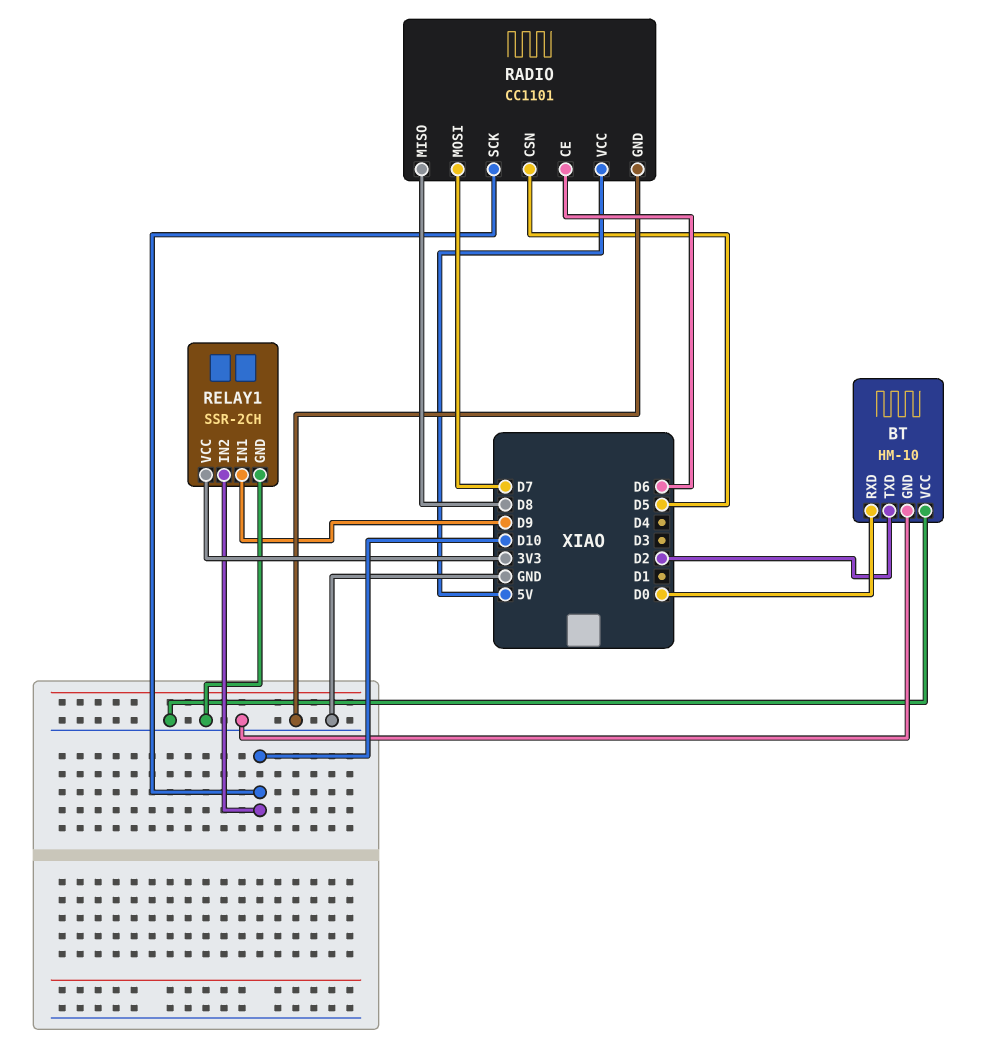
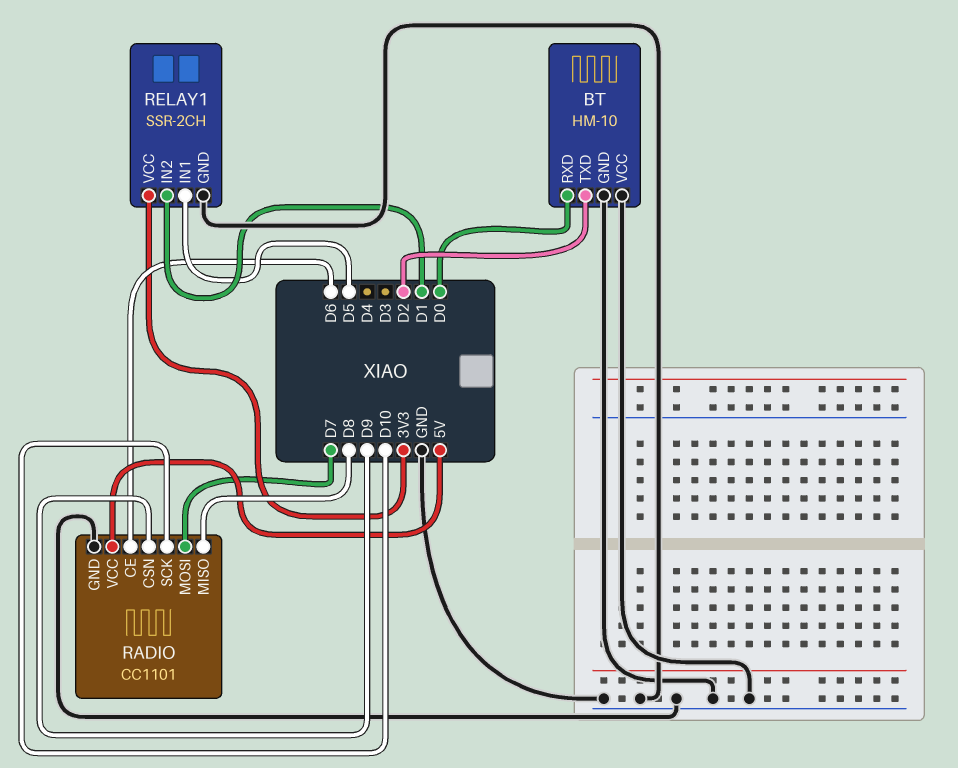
RADIO pin CSN: D5 -> D9
RELAY1 pin IN1: D9 -> D5
RELAY1 pin IN2: D10 -> D1

